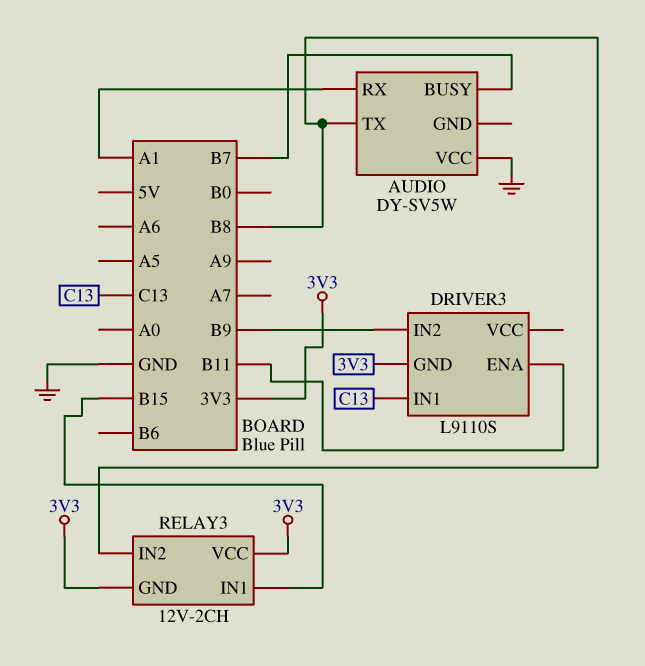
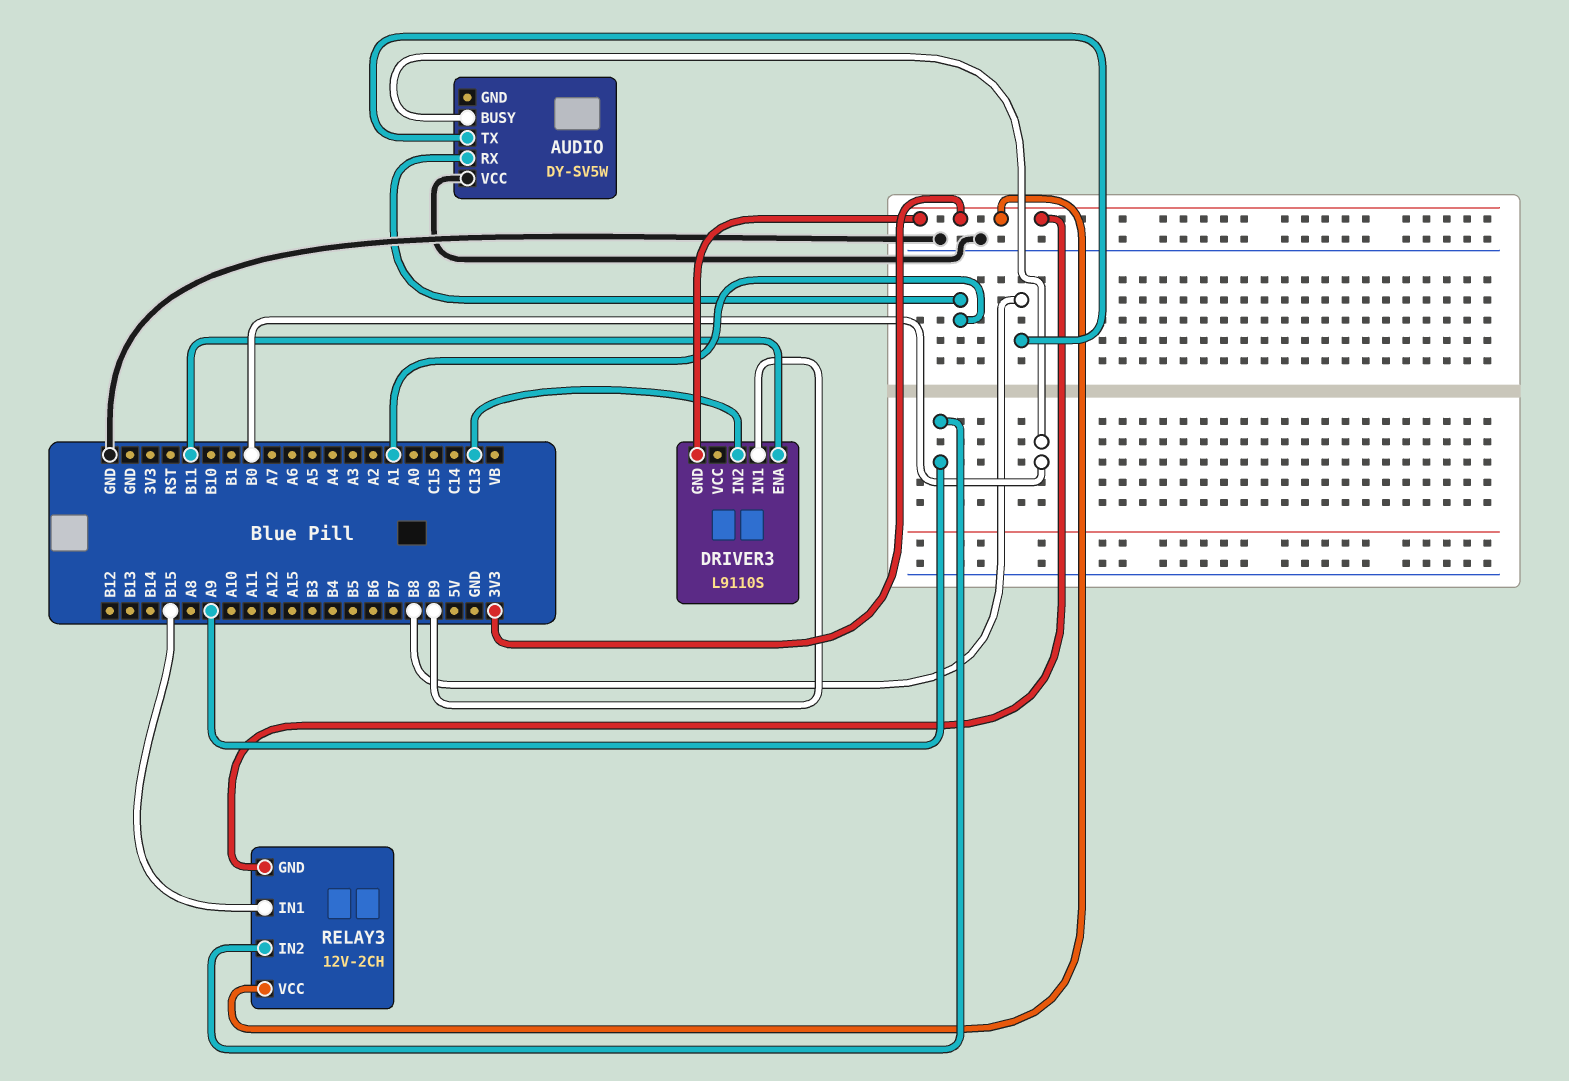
AUDIO pin BUSY: B7 -> B0
DRIVER3 pin IN1: C13 -> B9
DRIVER3 pin IN2: B9 -> C13
RELAY3 pin IN2: B8 -> A9

